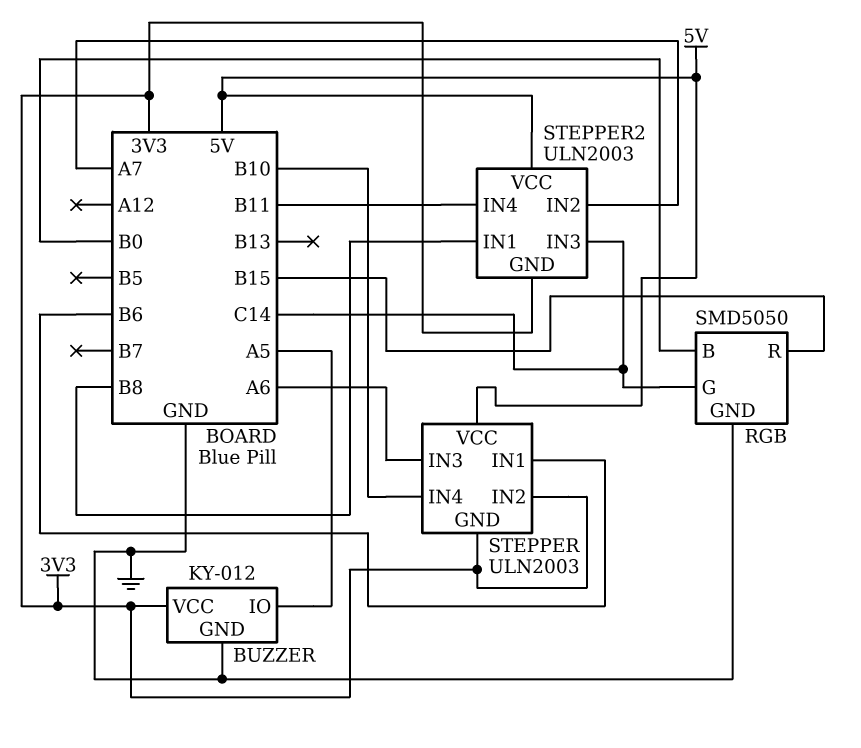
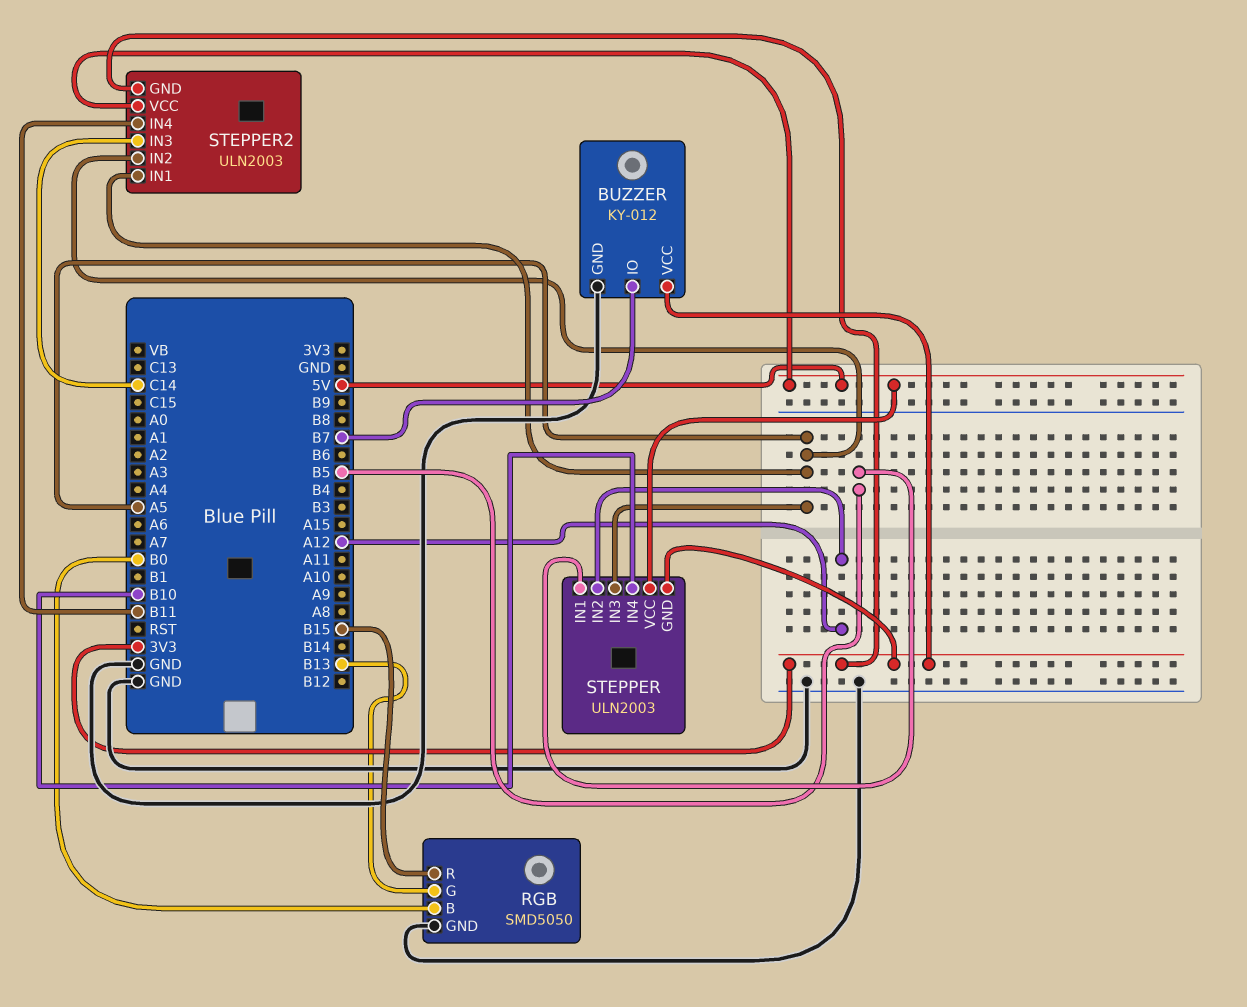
BUZZER pin IO: A5 -> B7
RGB pin G: C14 -> B13
STEPPER pin IN1: B6 -> B5
STEPPER pin IN2: 3V3 -> A12
STEPPER pin IN3: A6 -> A5
STEPPER2 pin IN1: B8 -> A5
STEPPER2 pin IN2: A7 -> A5

